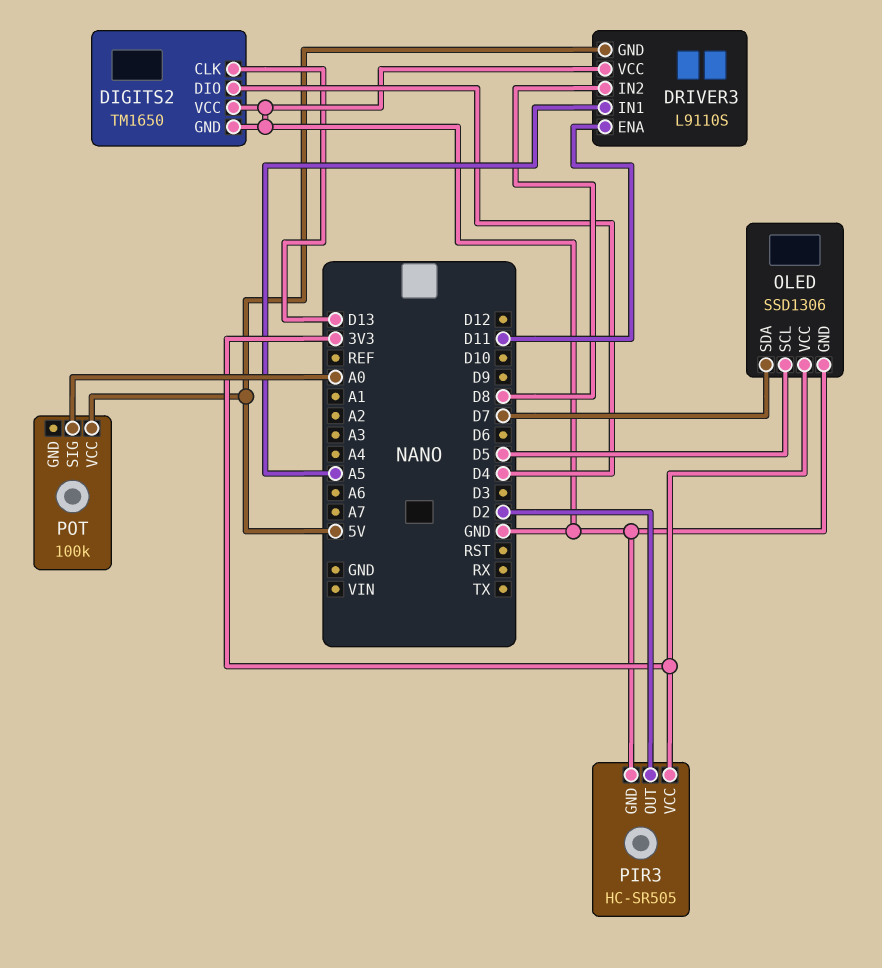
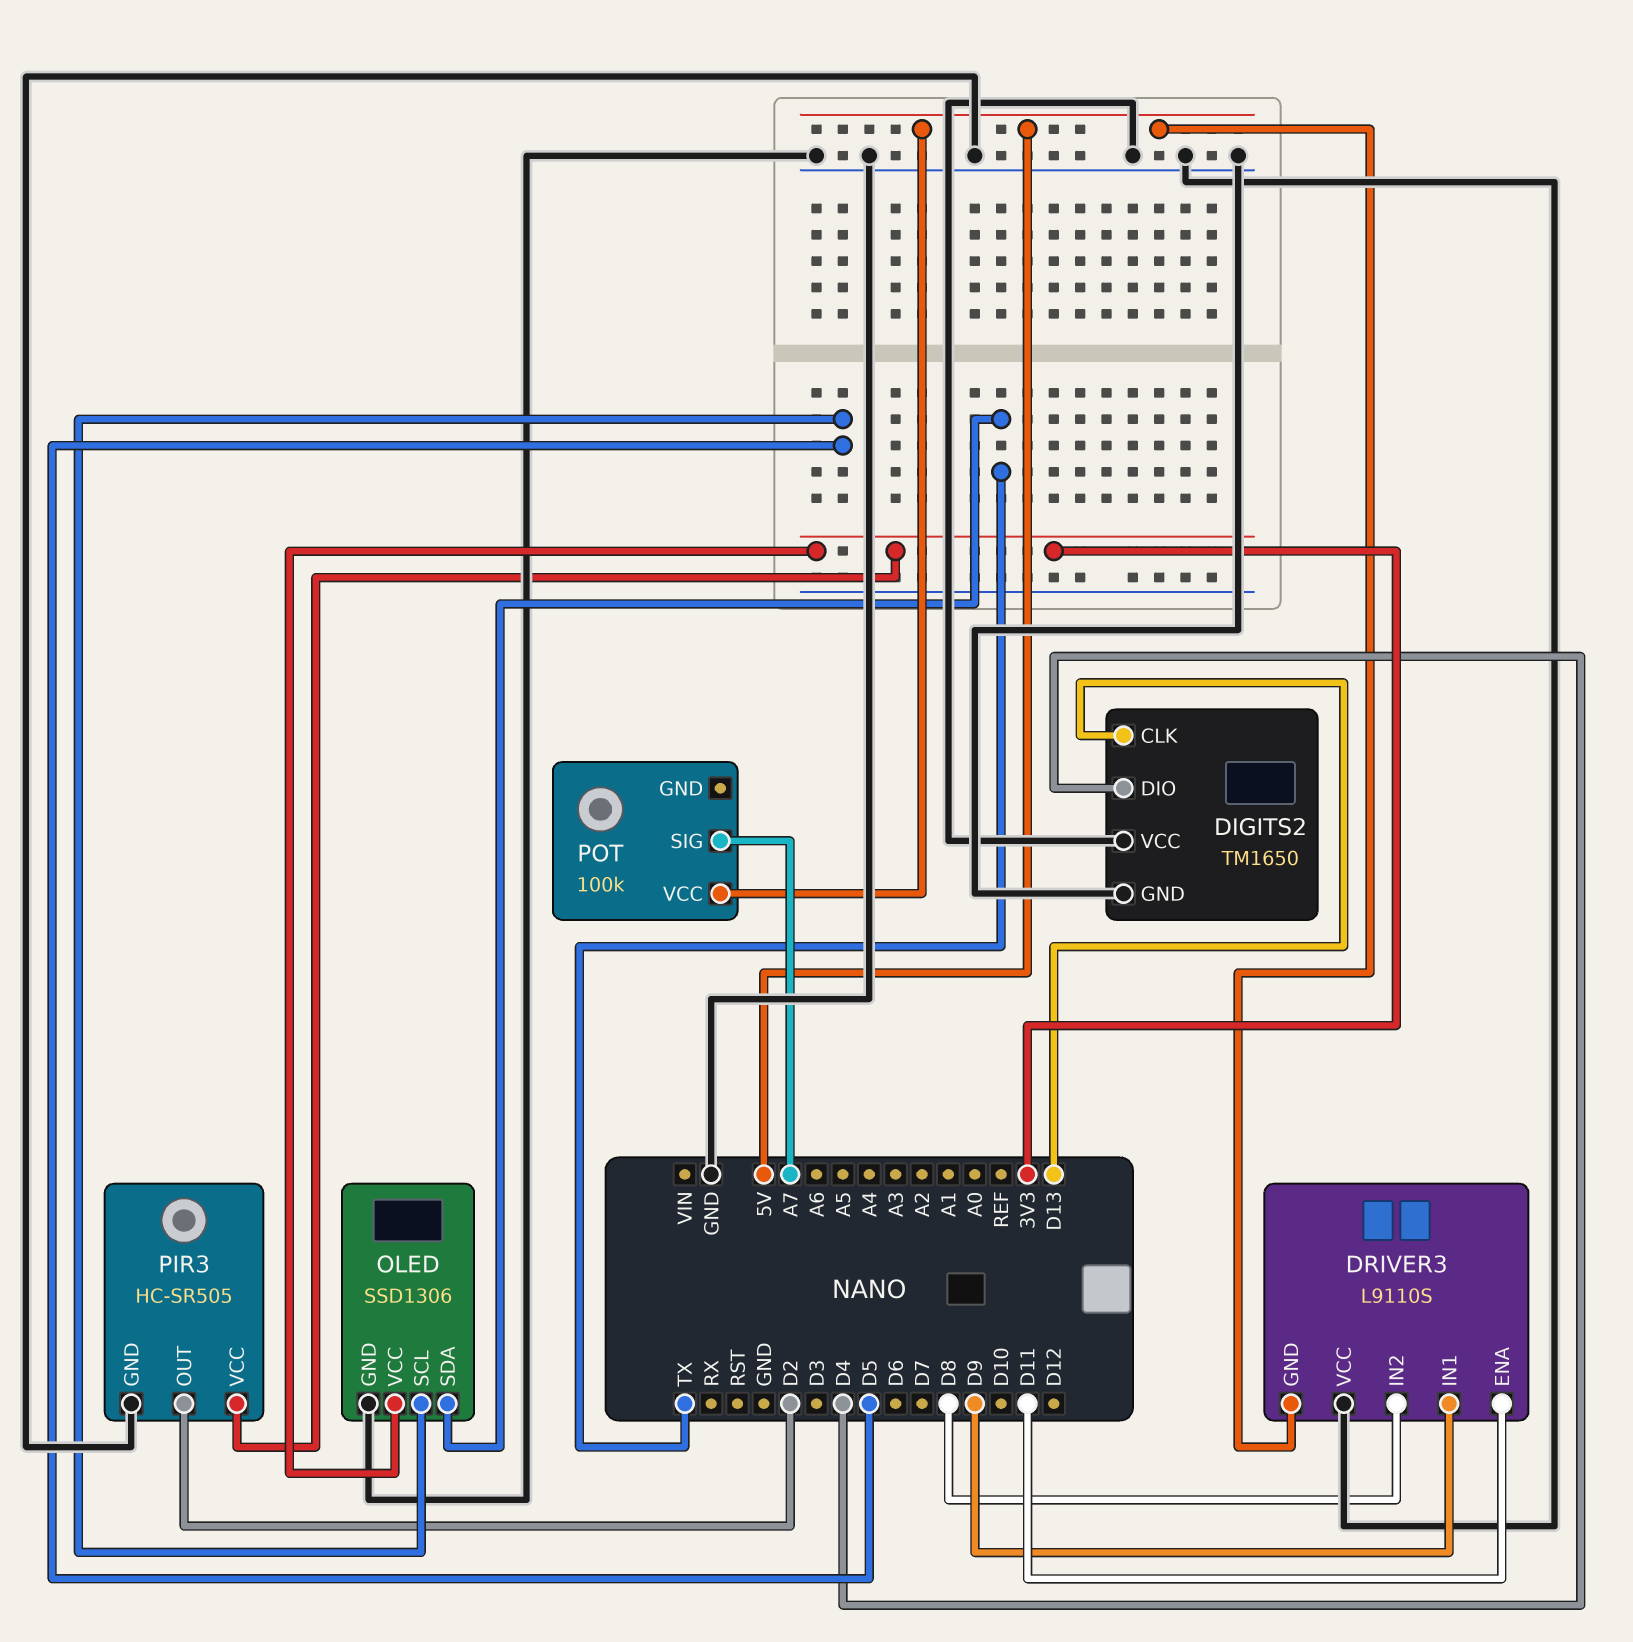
DRIVER3 pin IN1: A5 -> D9
OLED pin SDA: D7 -> TX
POT pin SIG: A0 -> A7

